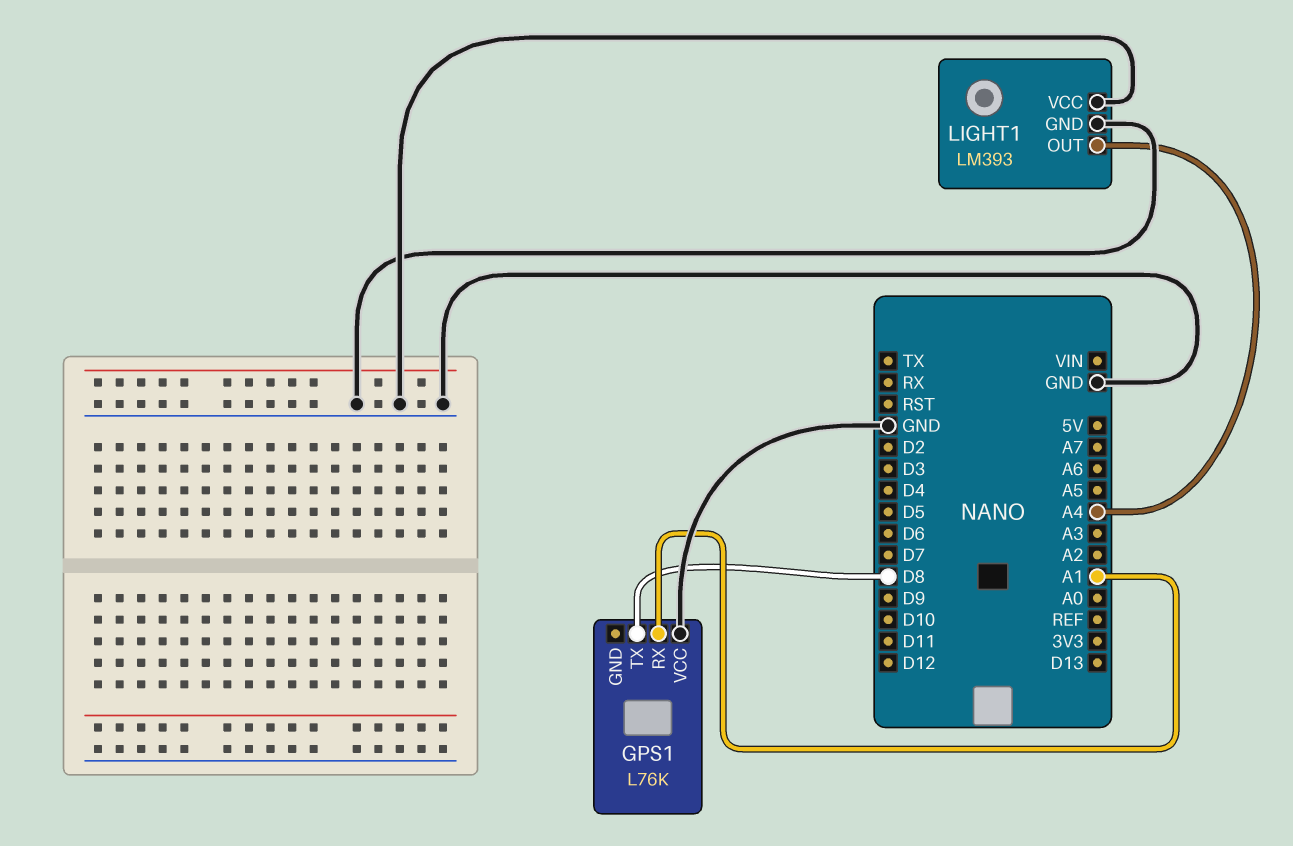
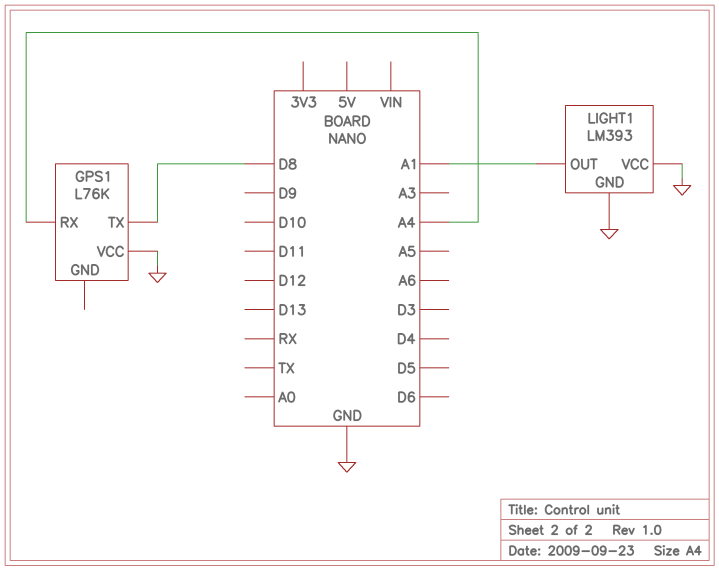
GPS1 pin RX: A1 -> A4
LIGHT1 pin OUT: A4 -> A1

